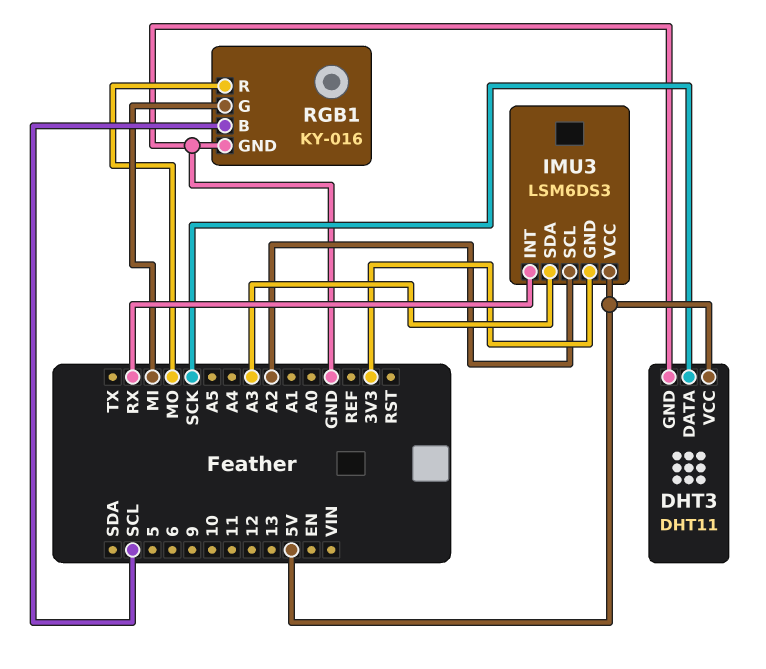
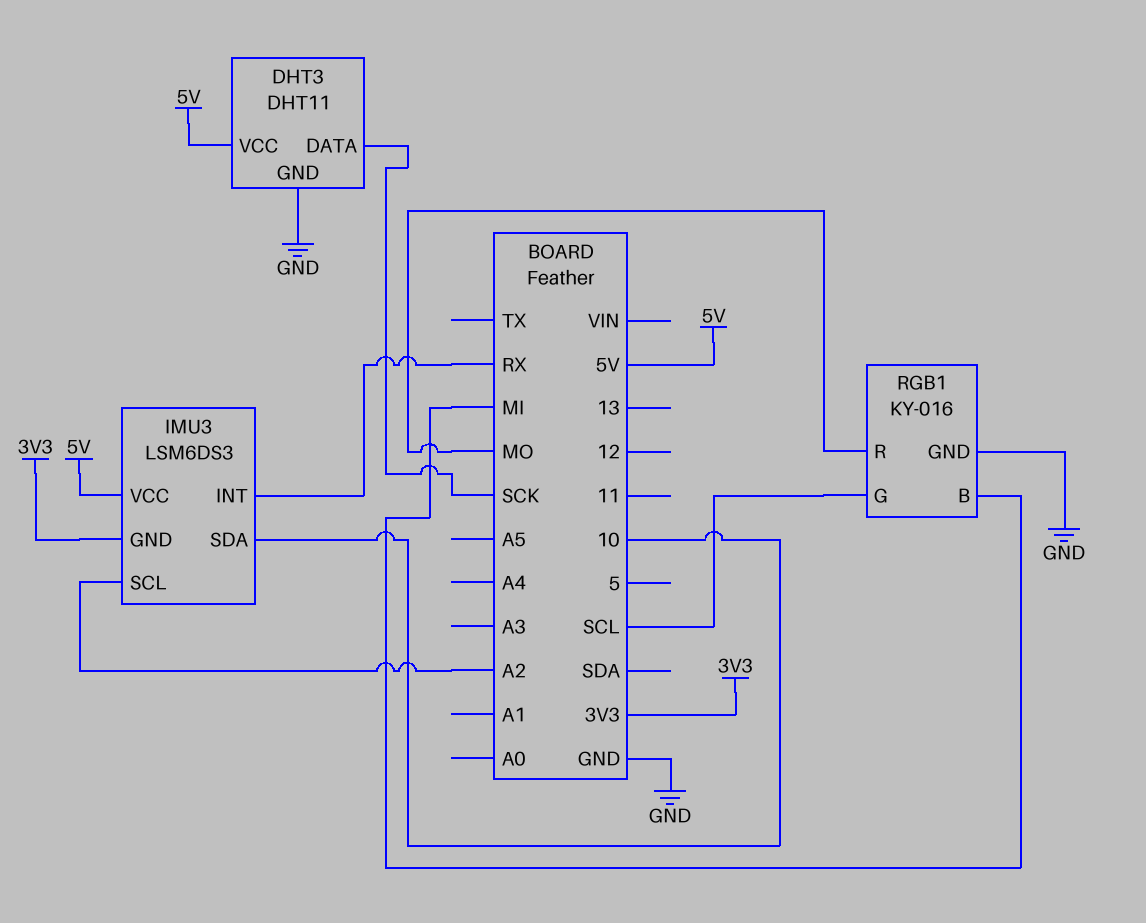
IMU3 pin SDA: A3 -> 10
RGB1 pin B: SCL -> MI
RGB1 pin G: MI -> SCL

